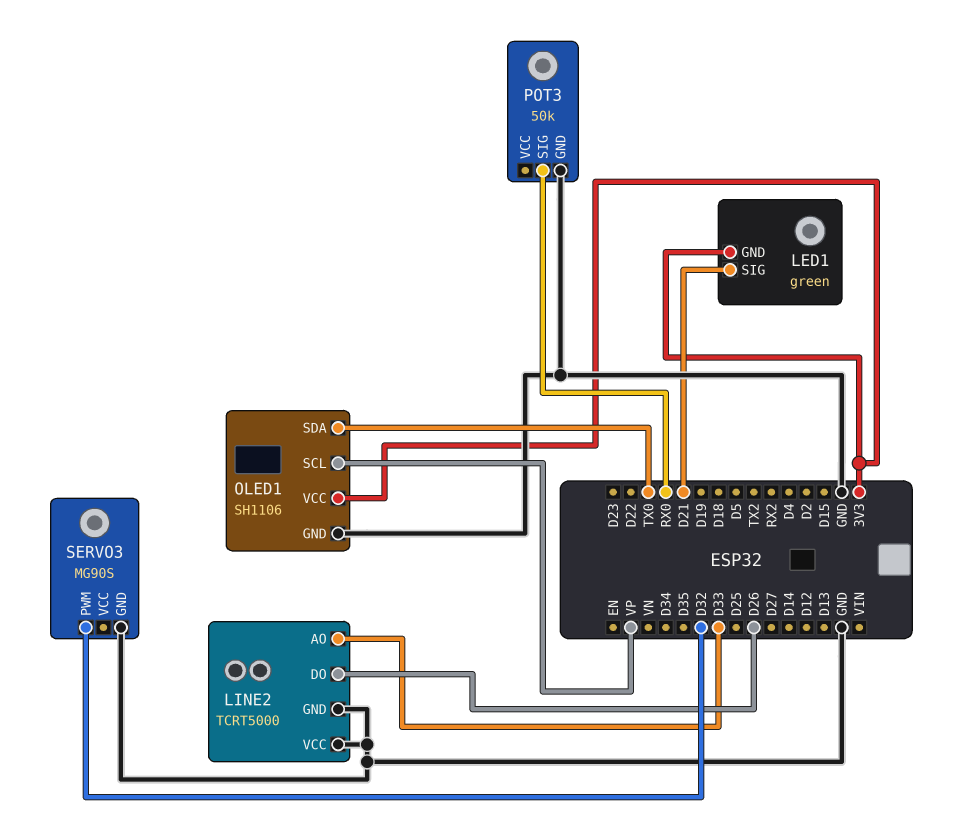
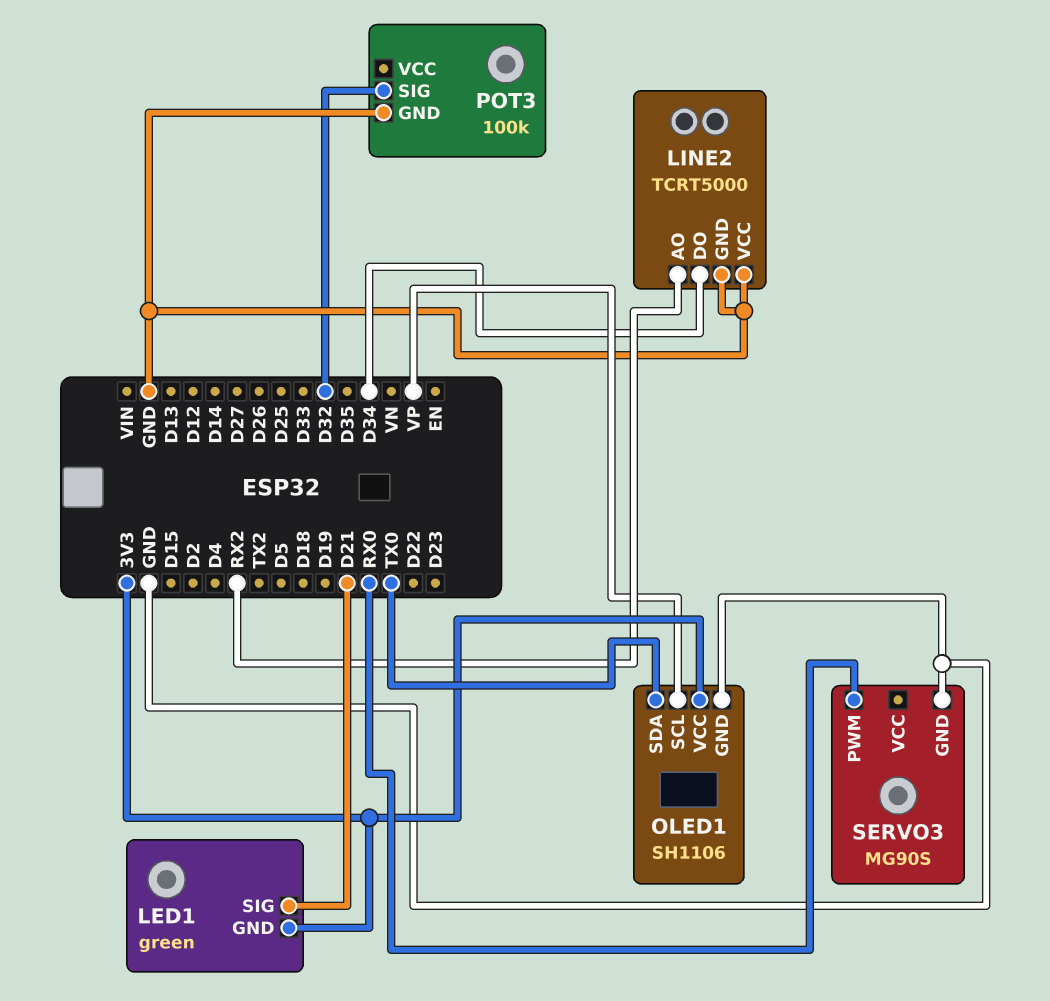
LINE2 pin AO: D33 -> RX2
LINE2 pin DO: D26 -> D34
POT3: 50k -> 100k
POT3 pin SIG: RX0 -> D32
SERVO3 pin PWM: D32 -> RX0

